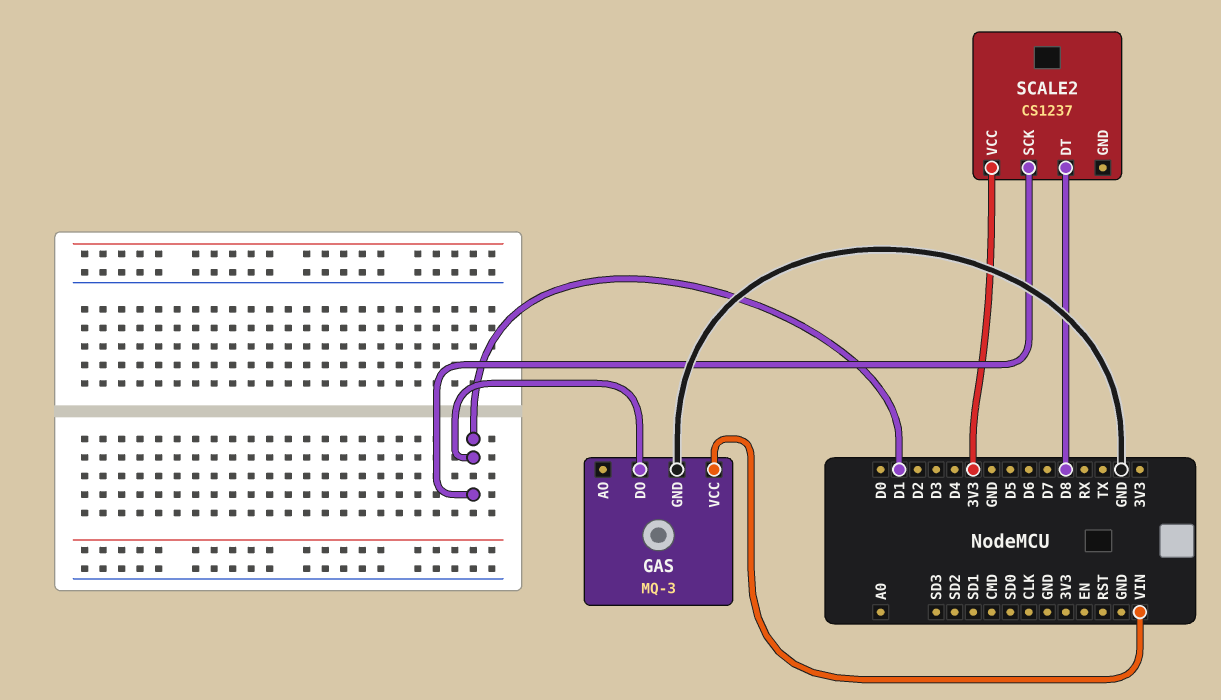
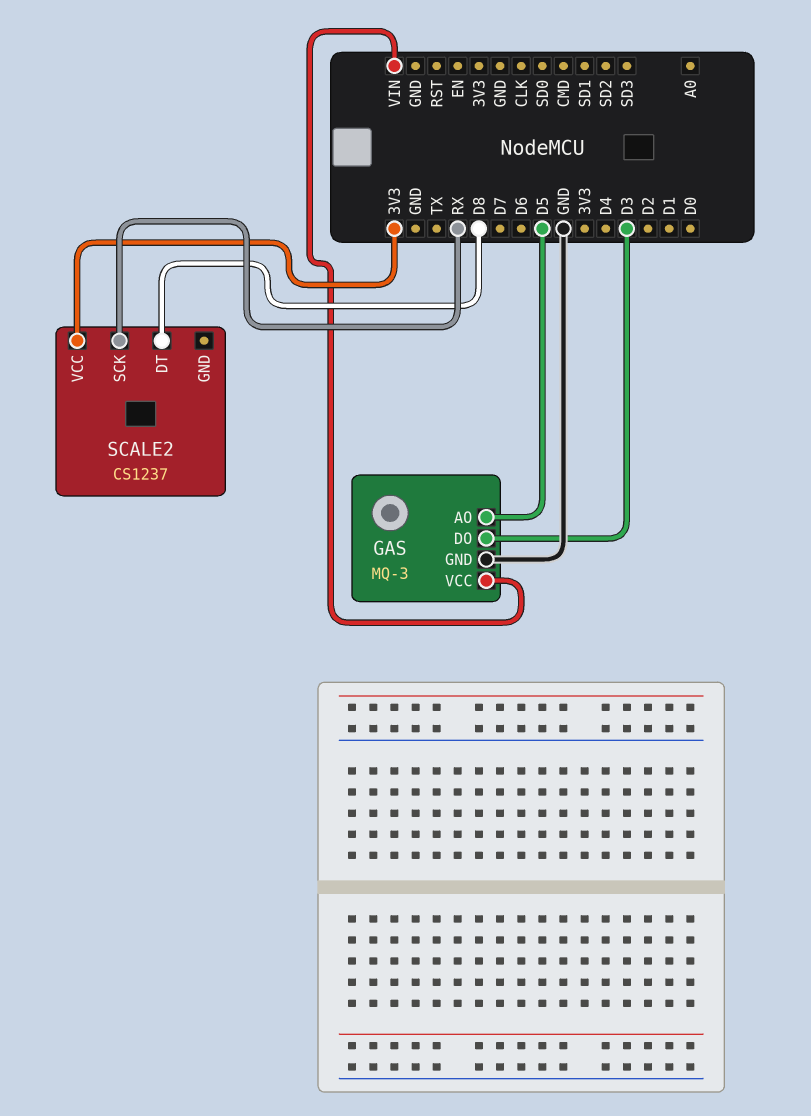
GAS pin AO: none -> D5
GAS pin DO: D1 -> D3
SCALE2 pin SCK: D1 -> RX

